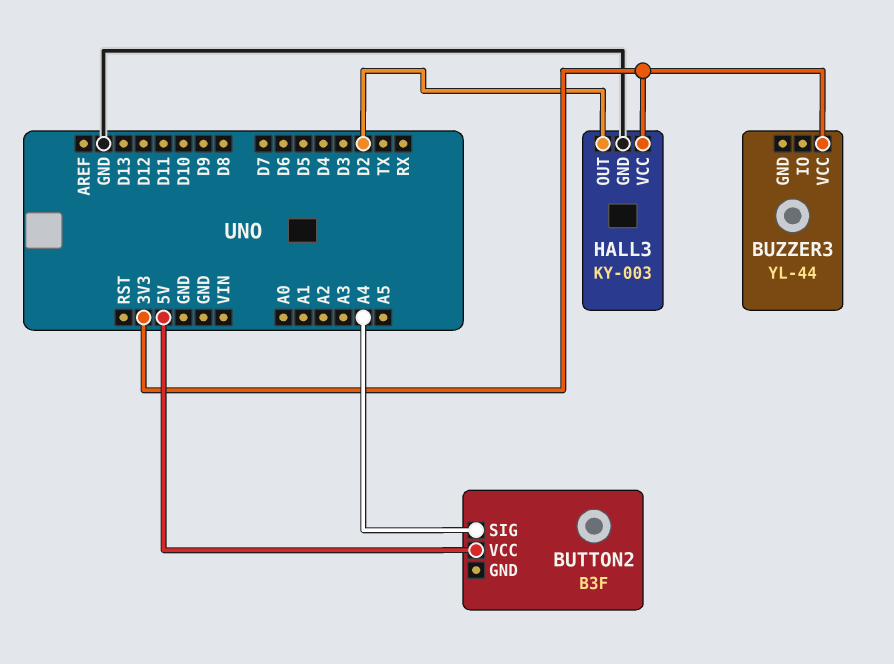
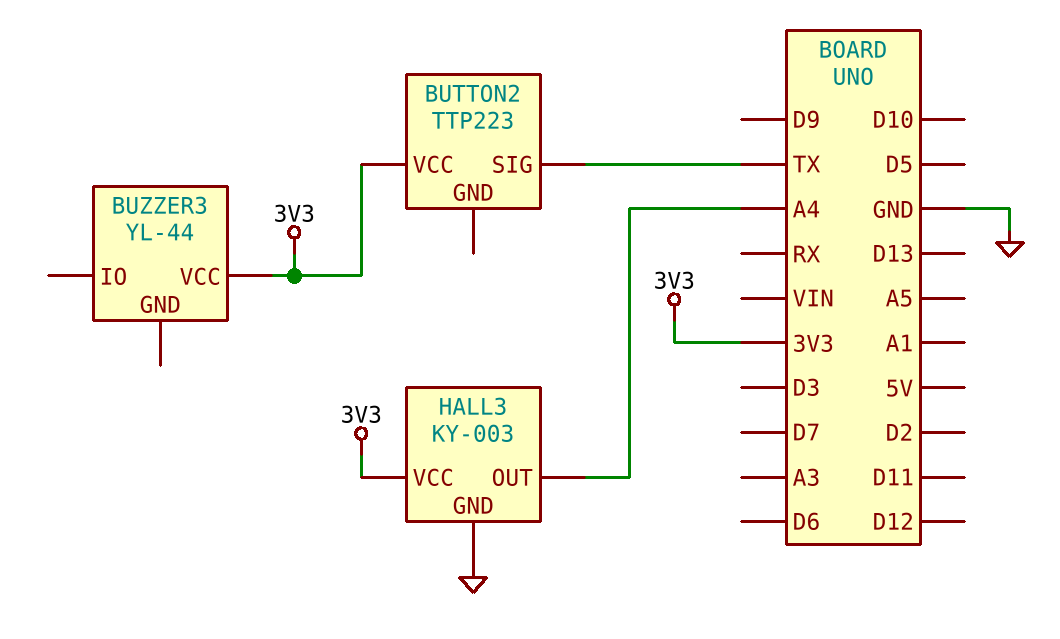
BUTTON2: B3F -> TTP223
BUTTON2 pin SIG: A4 -> TX
BUTTON2 pin VCC: 5V -> 3V3
HALL3 pin OUT: D2 -> A4

